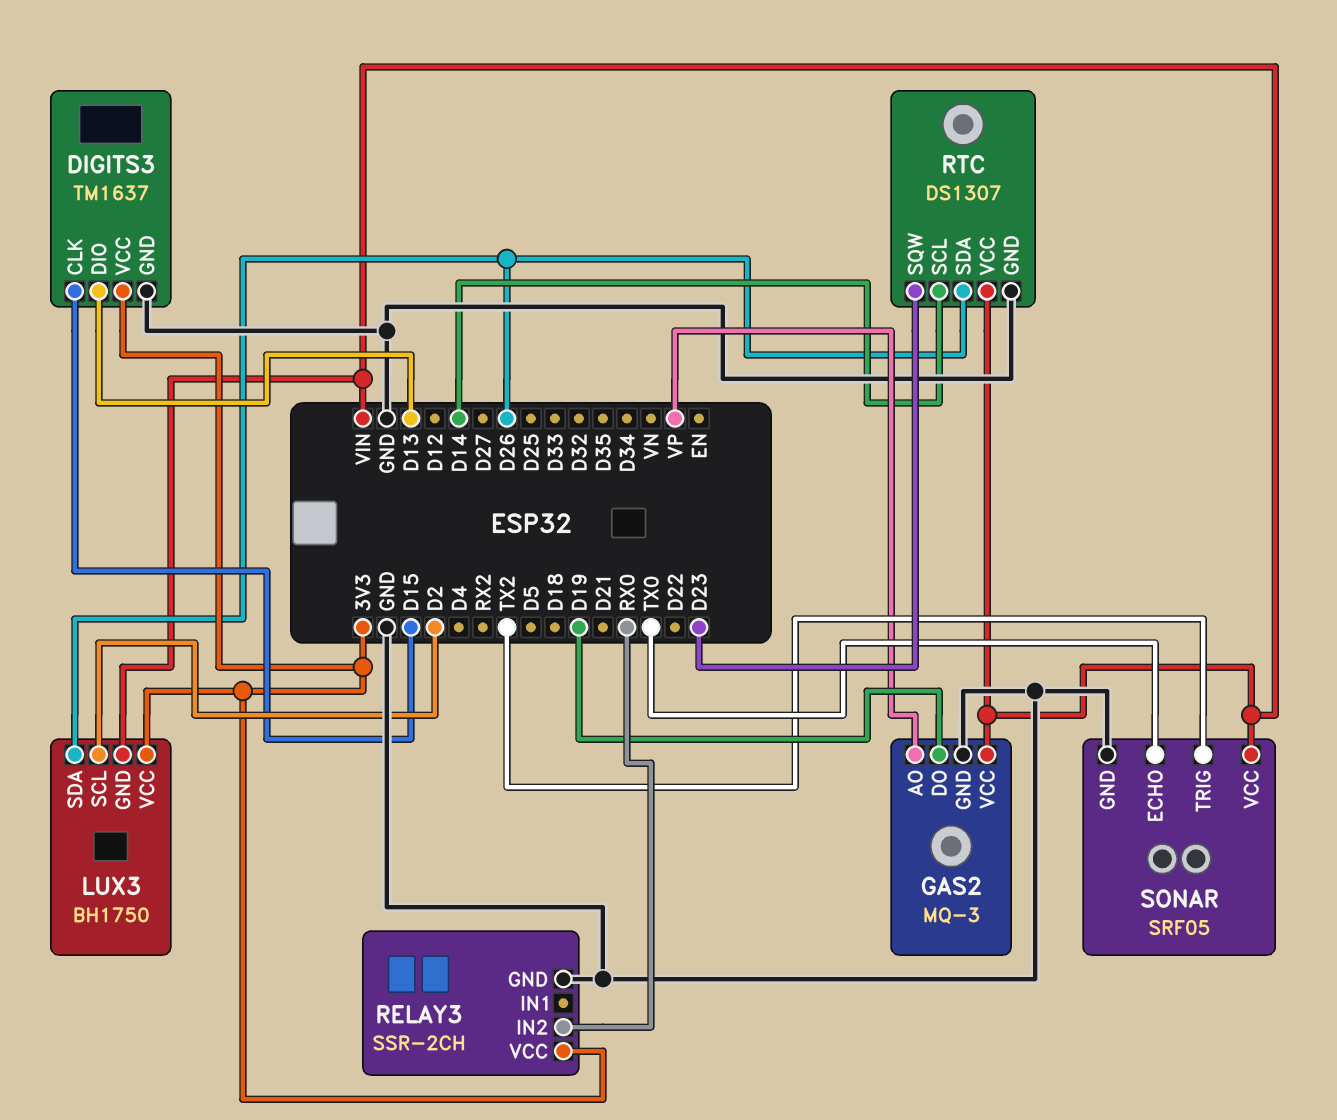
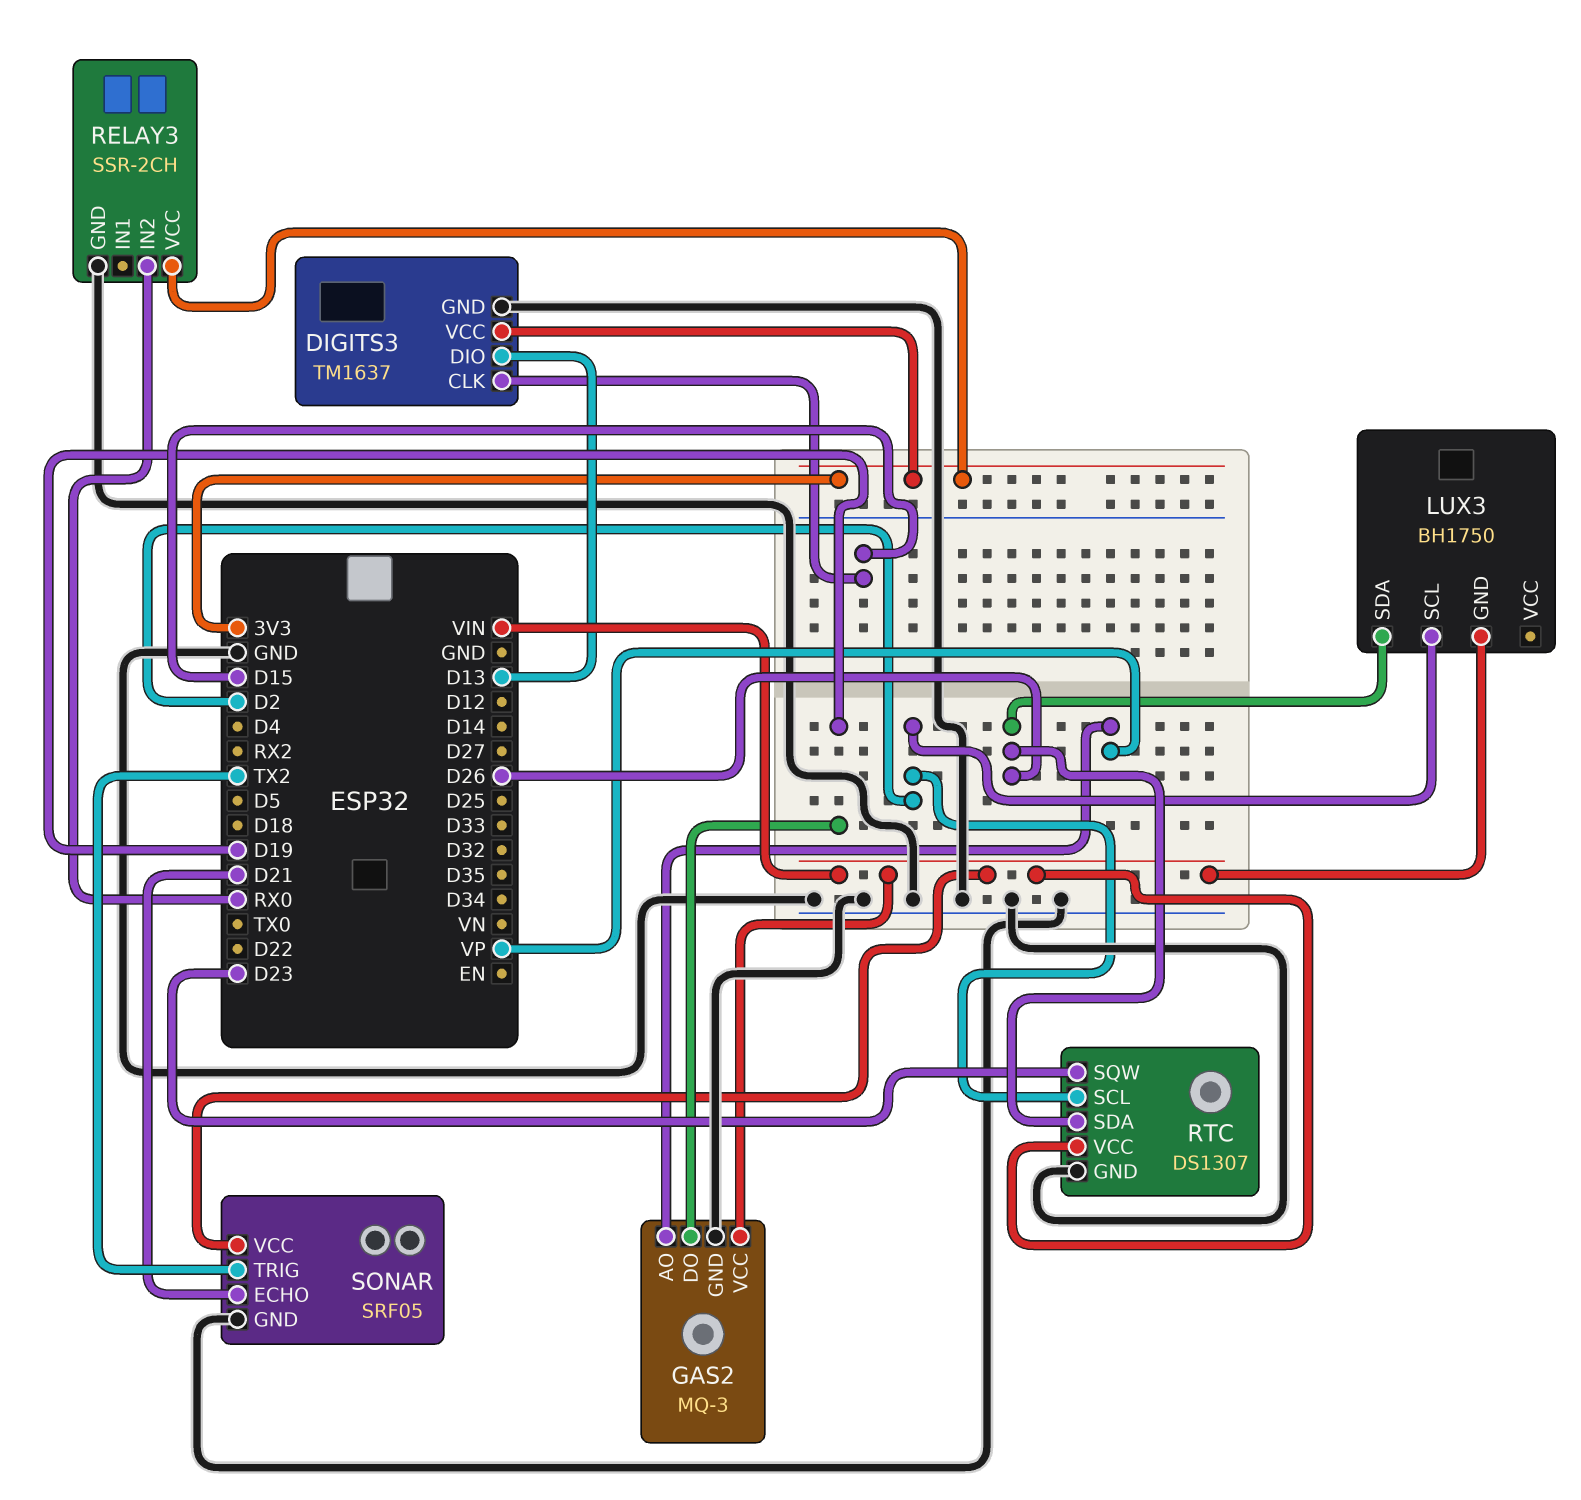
LUX3 pin VCC: 3V3 -> none
RTC pin SCL: D14 -> D2
SONAR pin ECHO: TX0 -> D21

